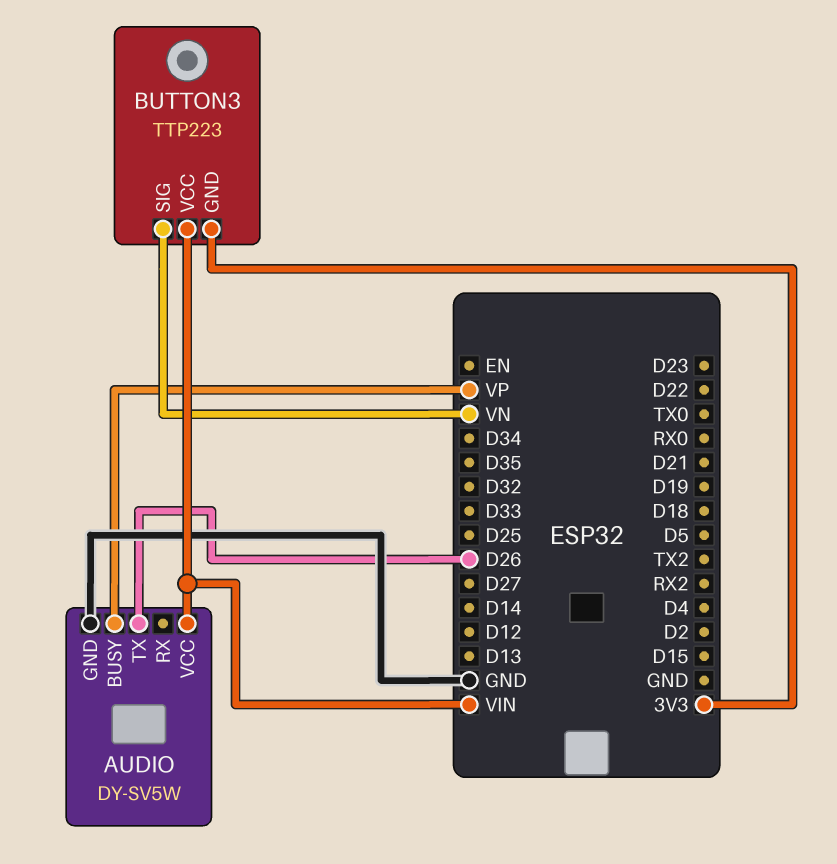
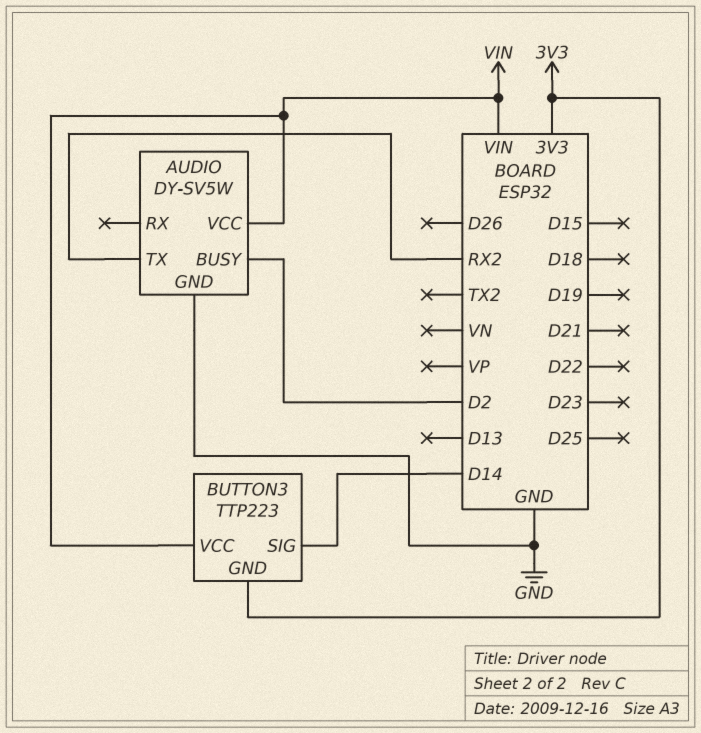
AUDIO pin BUSY: VP -> D2
AUDIO pin TX: D26 -> RX2
BUTTON3 pin SIG: VN -> D14

